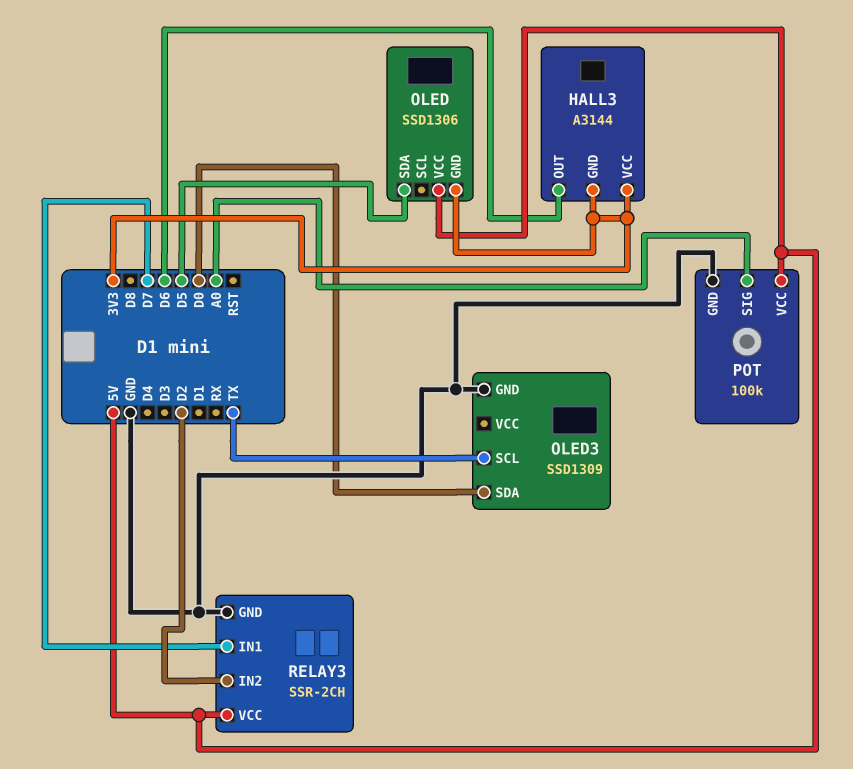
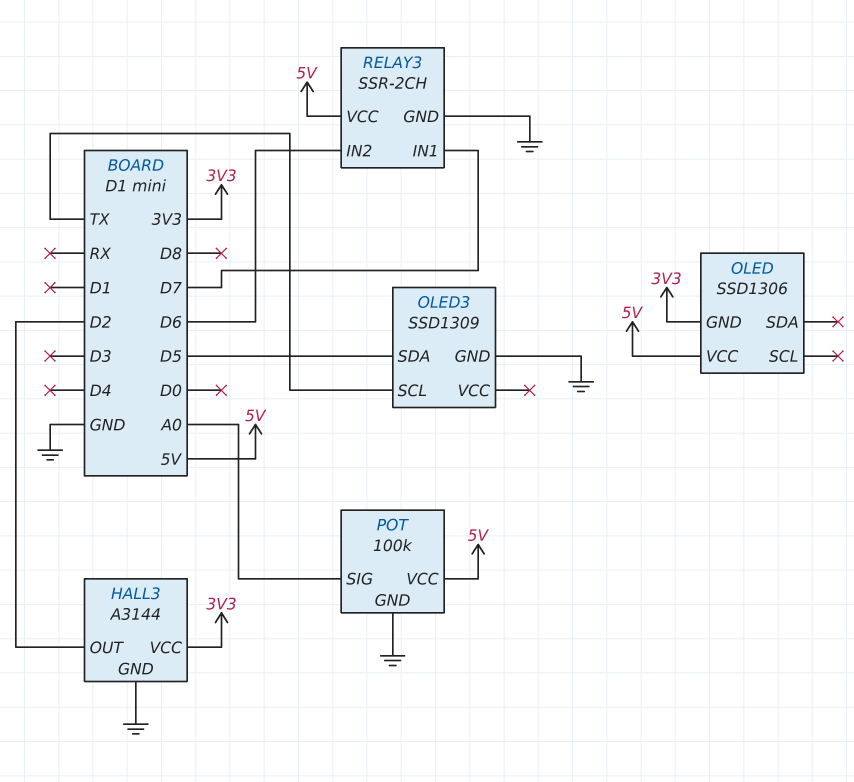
HALL3 pin GND: 3V3 -> GND
HALL3 pin OUT: D6 -> D2
OLED pin SDA: D5 -> none
OLED3 pin SDA: D0 -> D5
RELAY3 pin IN2: D2 -> D6

